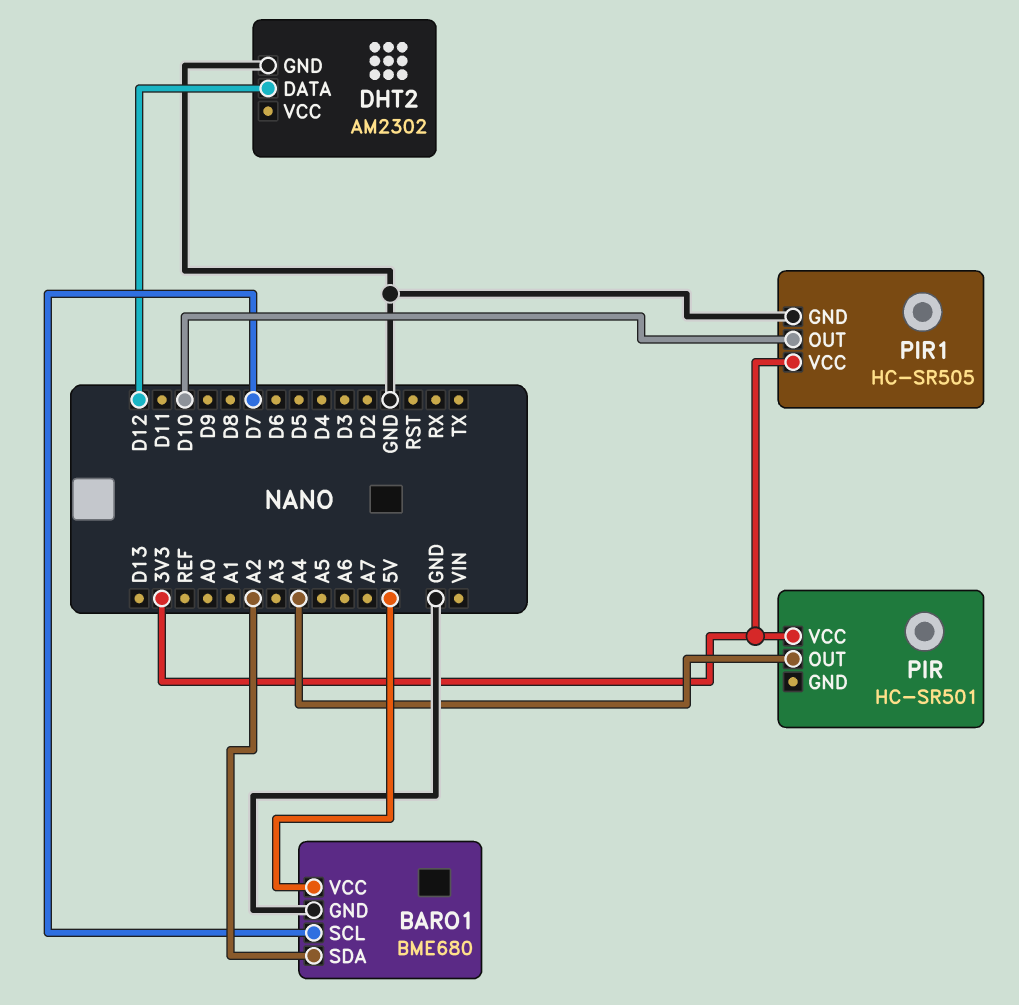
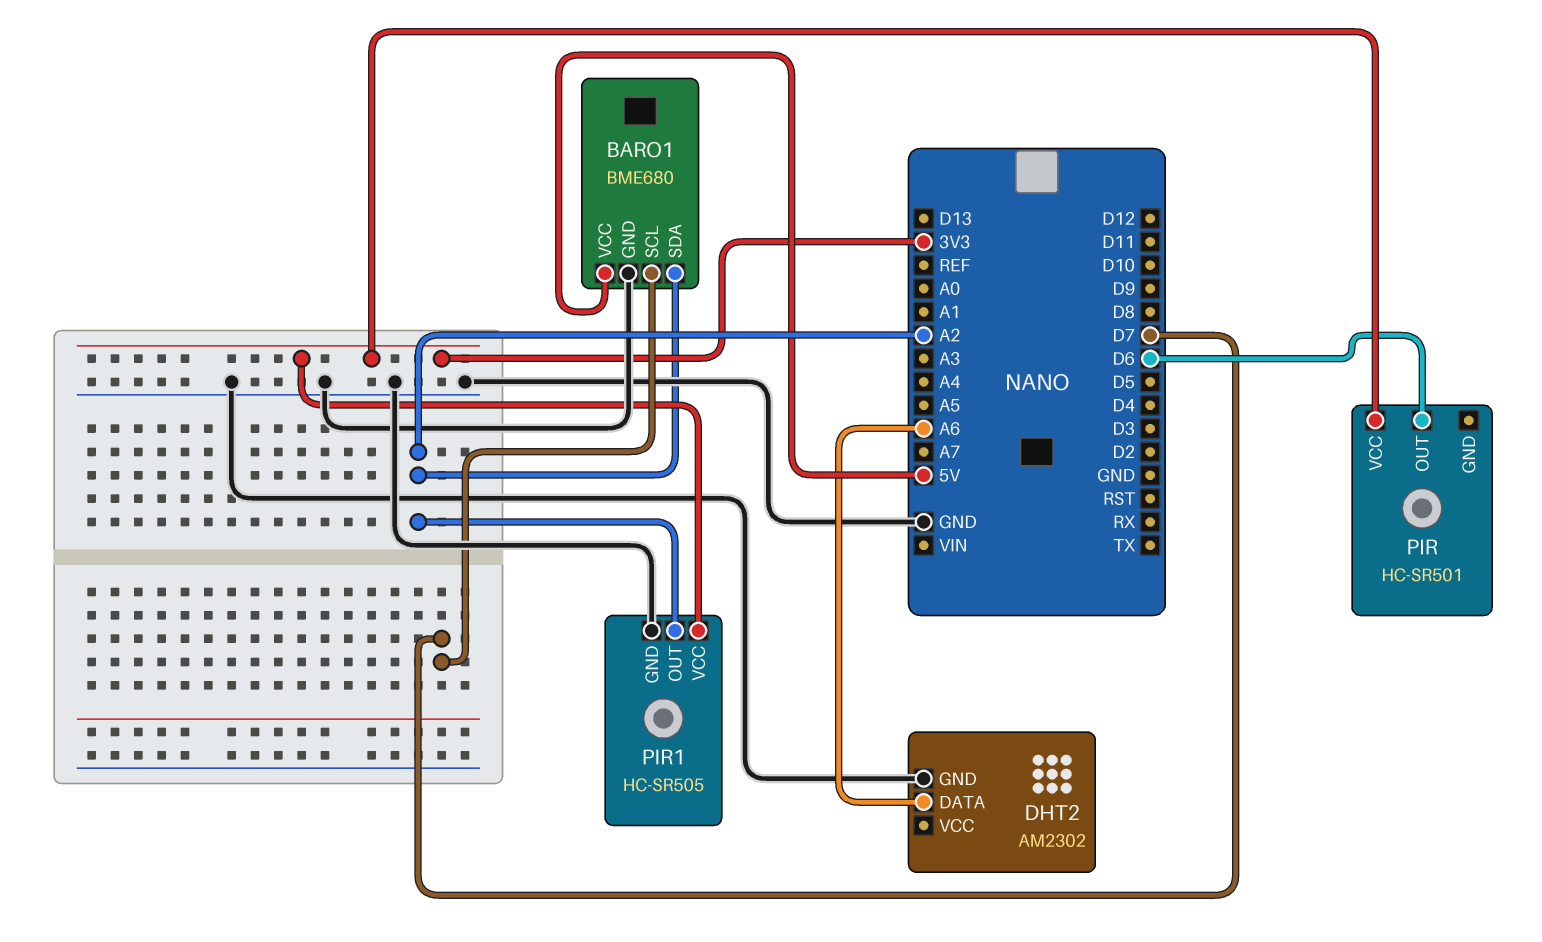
DHT2 pin DATA: D12 -> A6
PIR pin OUT: A4 -> D6
PIR1 pin OUT: D10 -> A2

